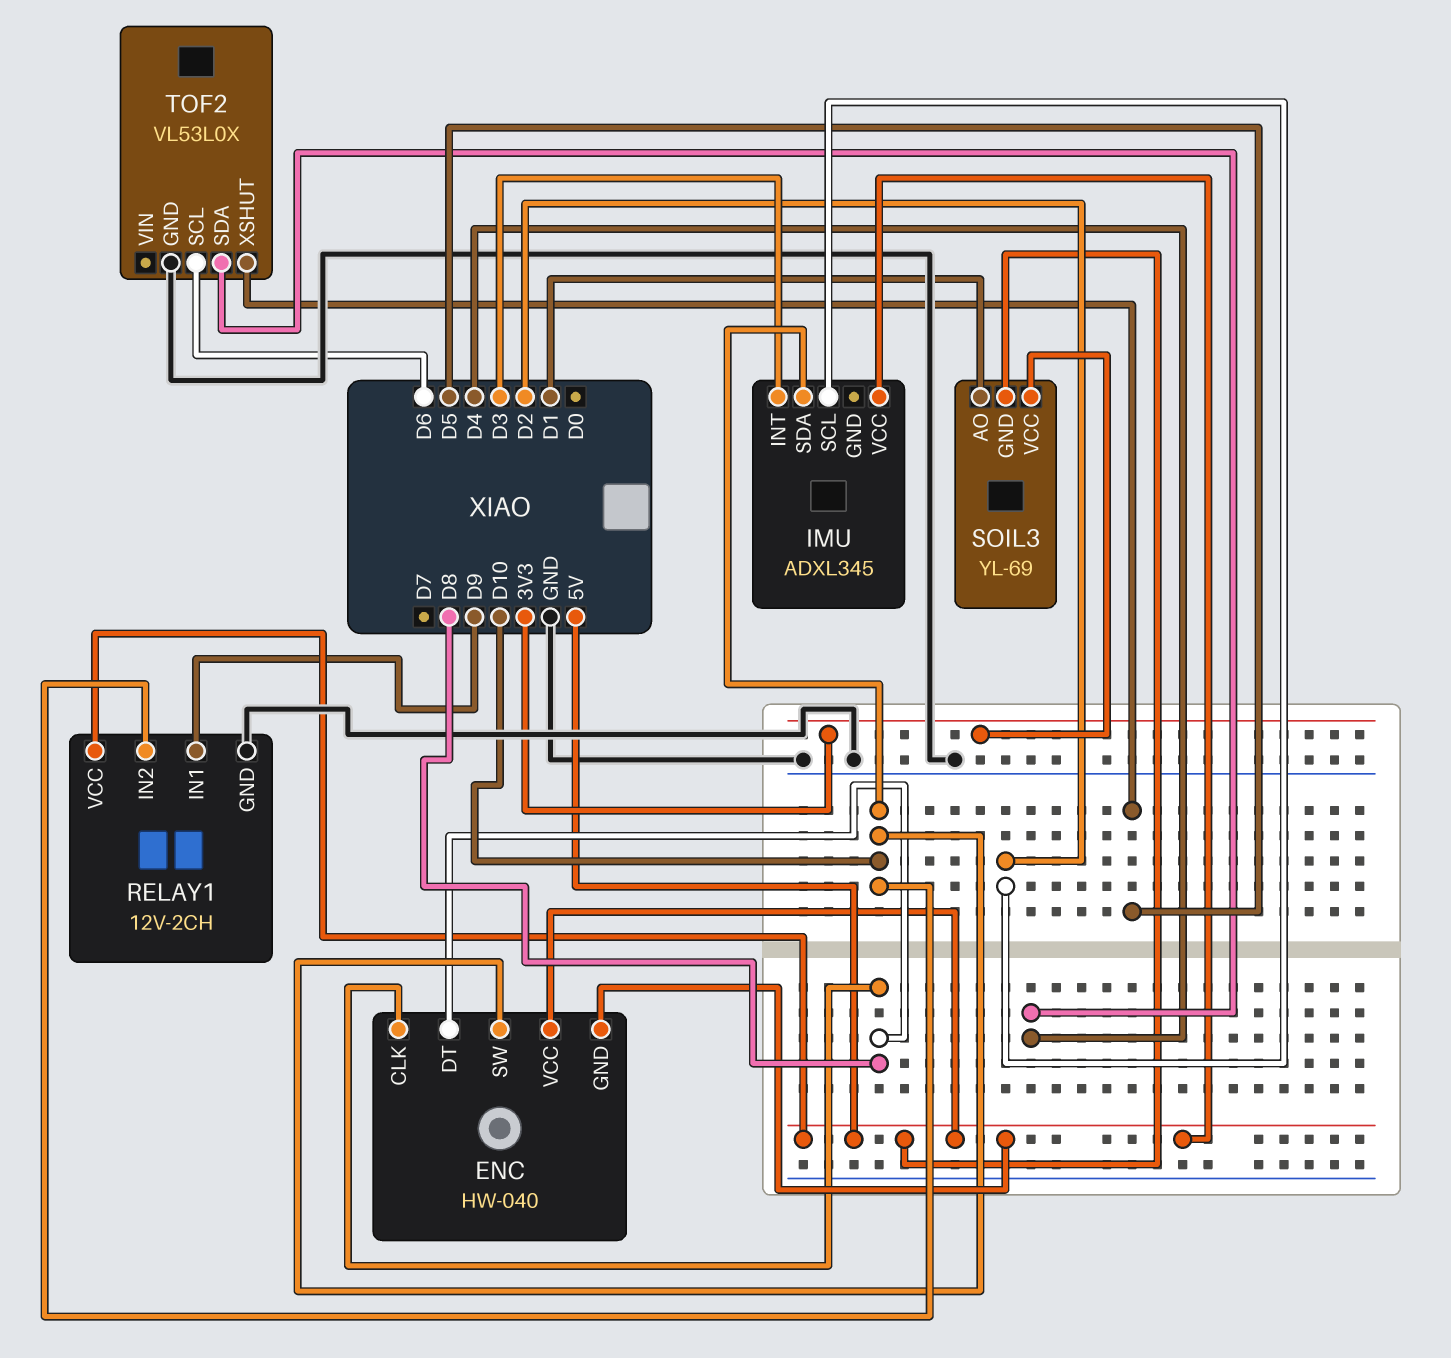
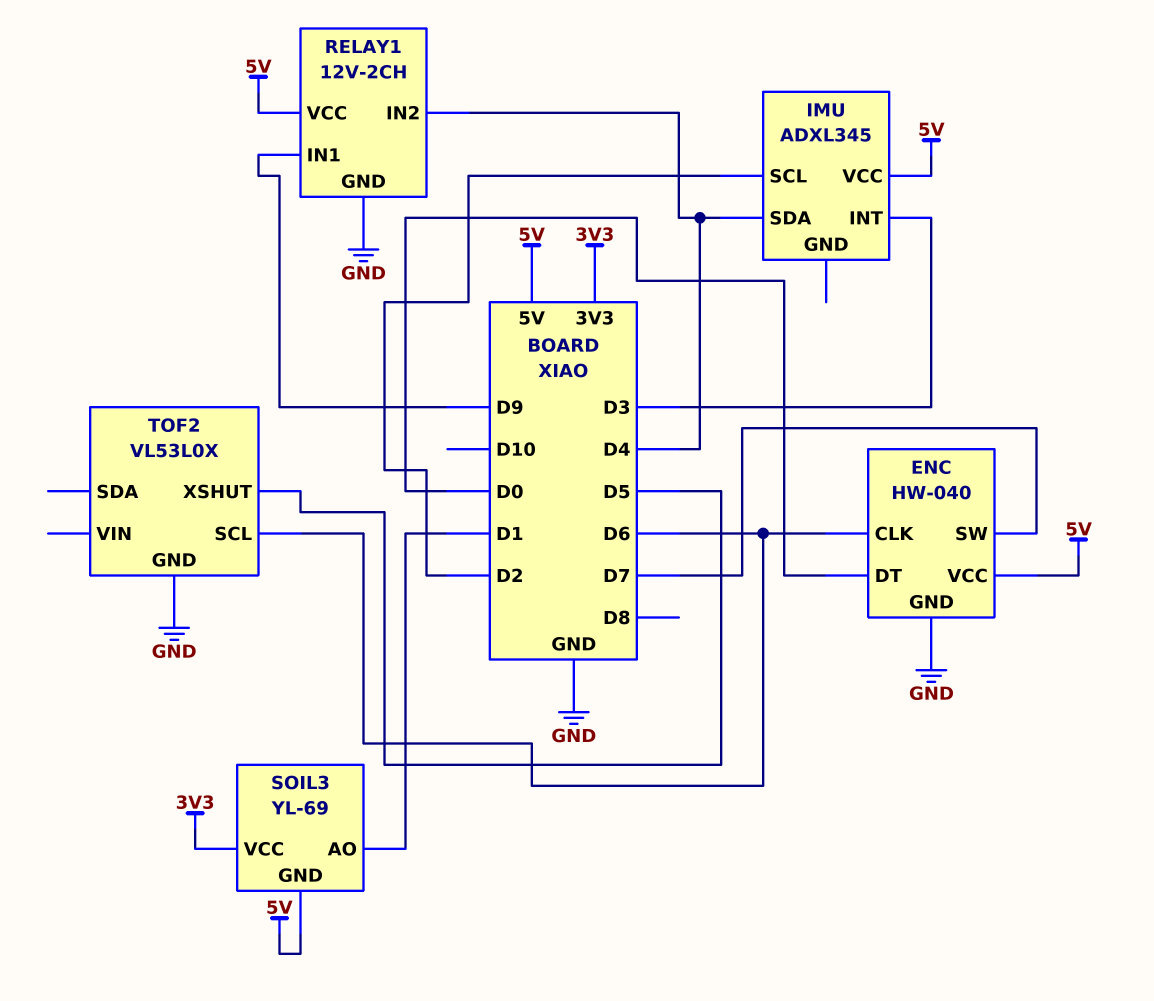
ENC pin CLK: D8 -> D6
ENC pin DT: D8 -> D0
ENC pin GND: 5V -> GND
ENC pin SW: D10 -> D7
IMU pin SDA: D10 -> D4
RELAY1 pin IN2: D10 -> D4
TOF2 pin SDA: D4 -> none

